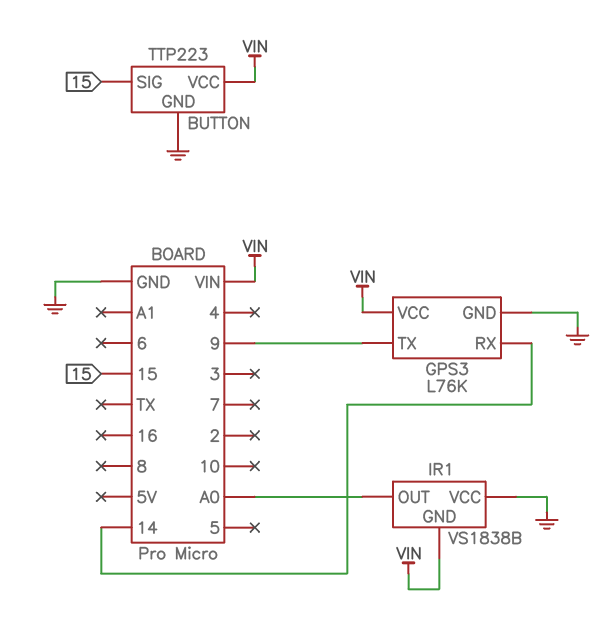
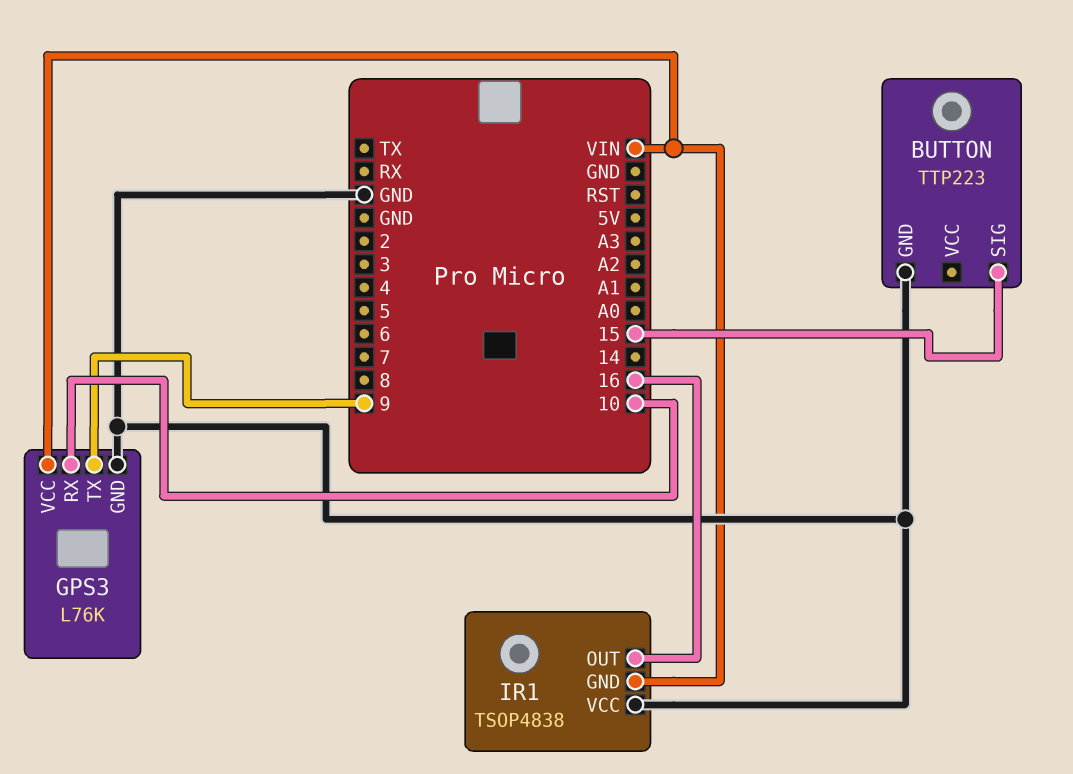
BUTTON pin VCC: VIN -> none
GPS3 pin RX: 14 -> 10
IR1: VS1838B -> TSOP4838
IR1 pin OUT: A0 -> 16

